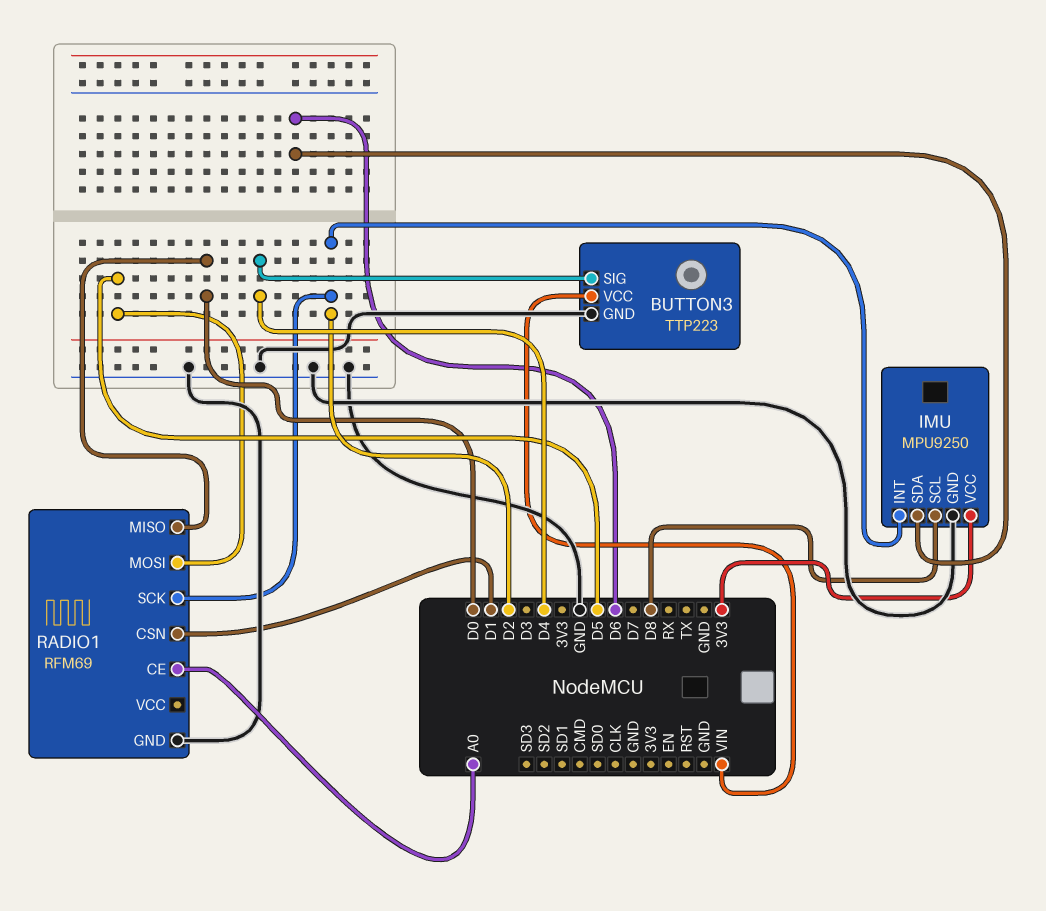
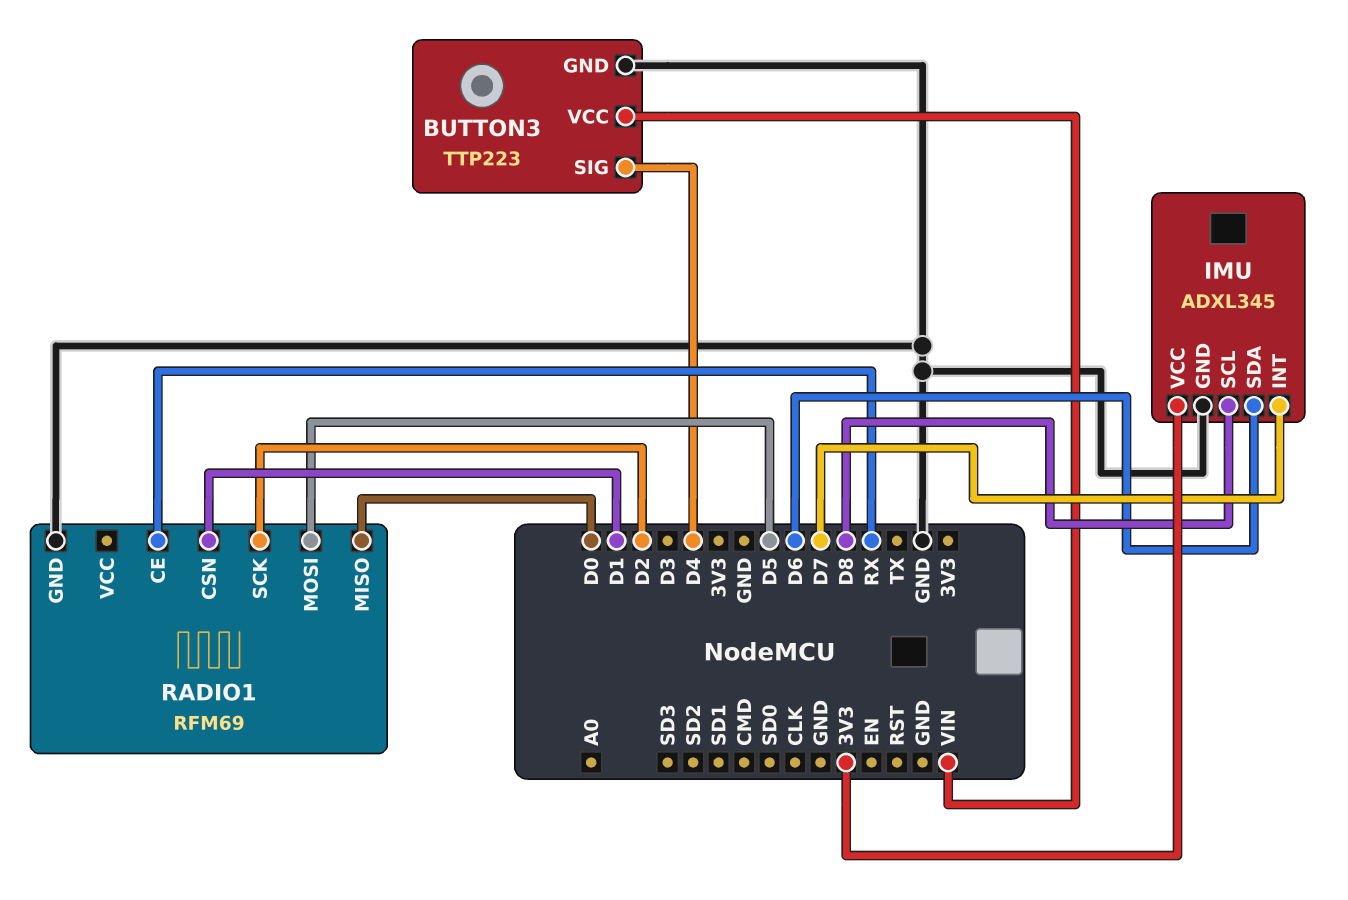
IMU: MPU9250 -> ADXL345
IMU pin INT: D2 -> D7
RADIO1 pin CE: A0 -> RX

